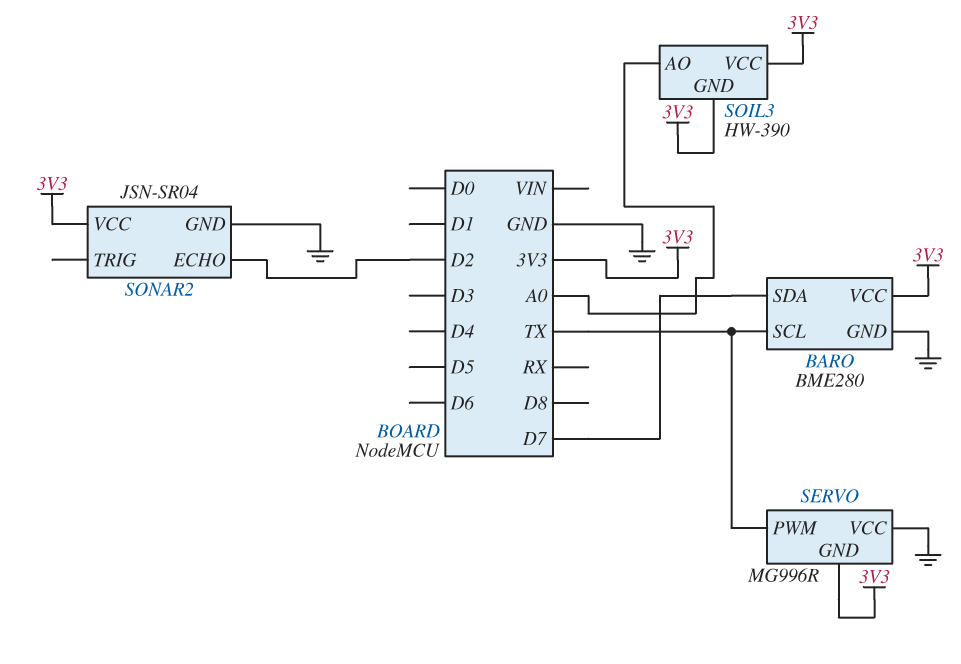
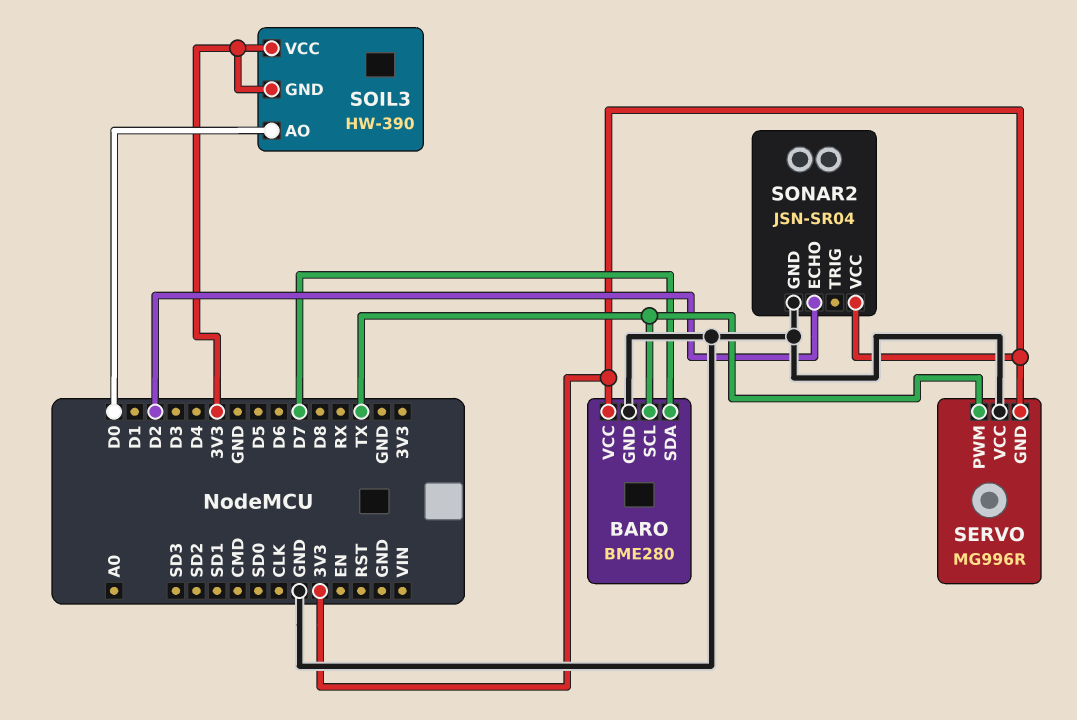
SOIL3 pin AO: A0 -> D0

